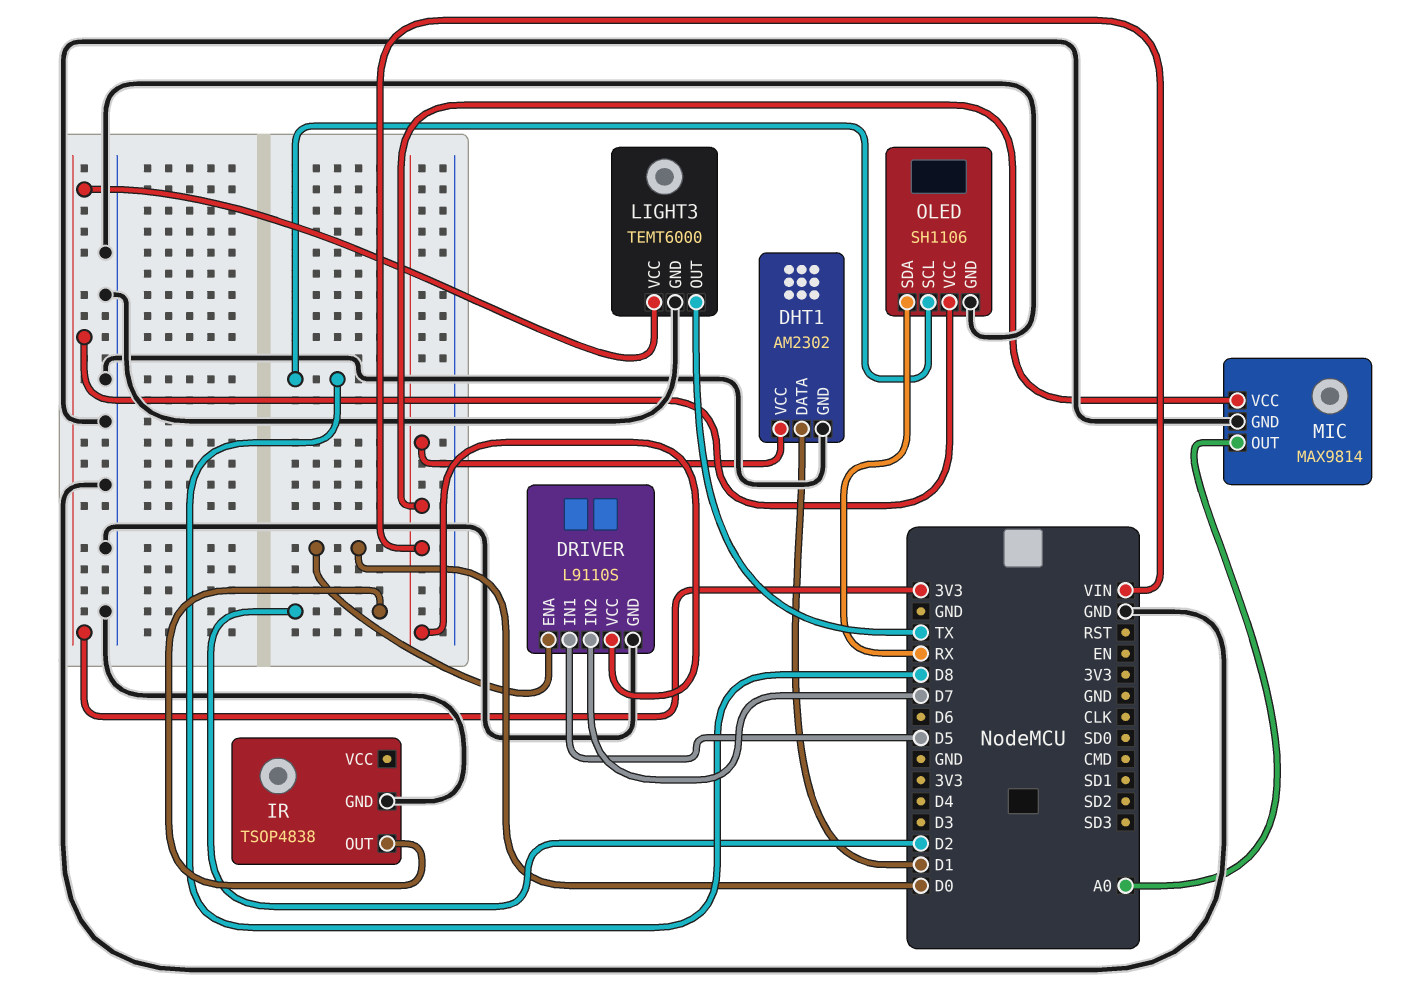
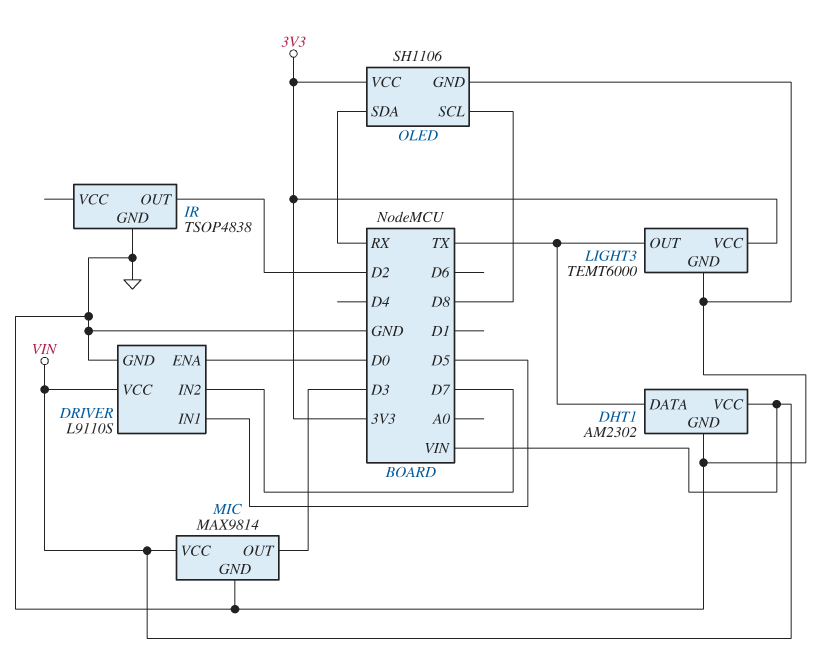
DHT1 pin DATA: D1 -> TX
MIC pin OUT: A0 -> D3

